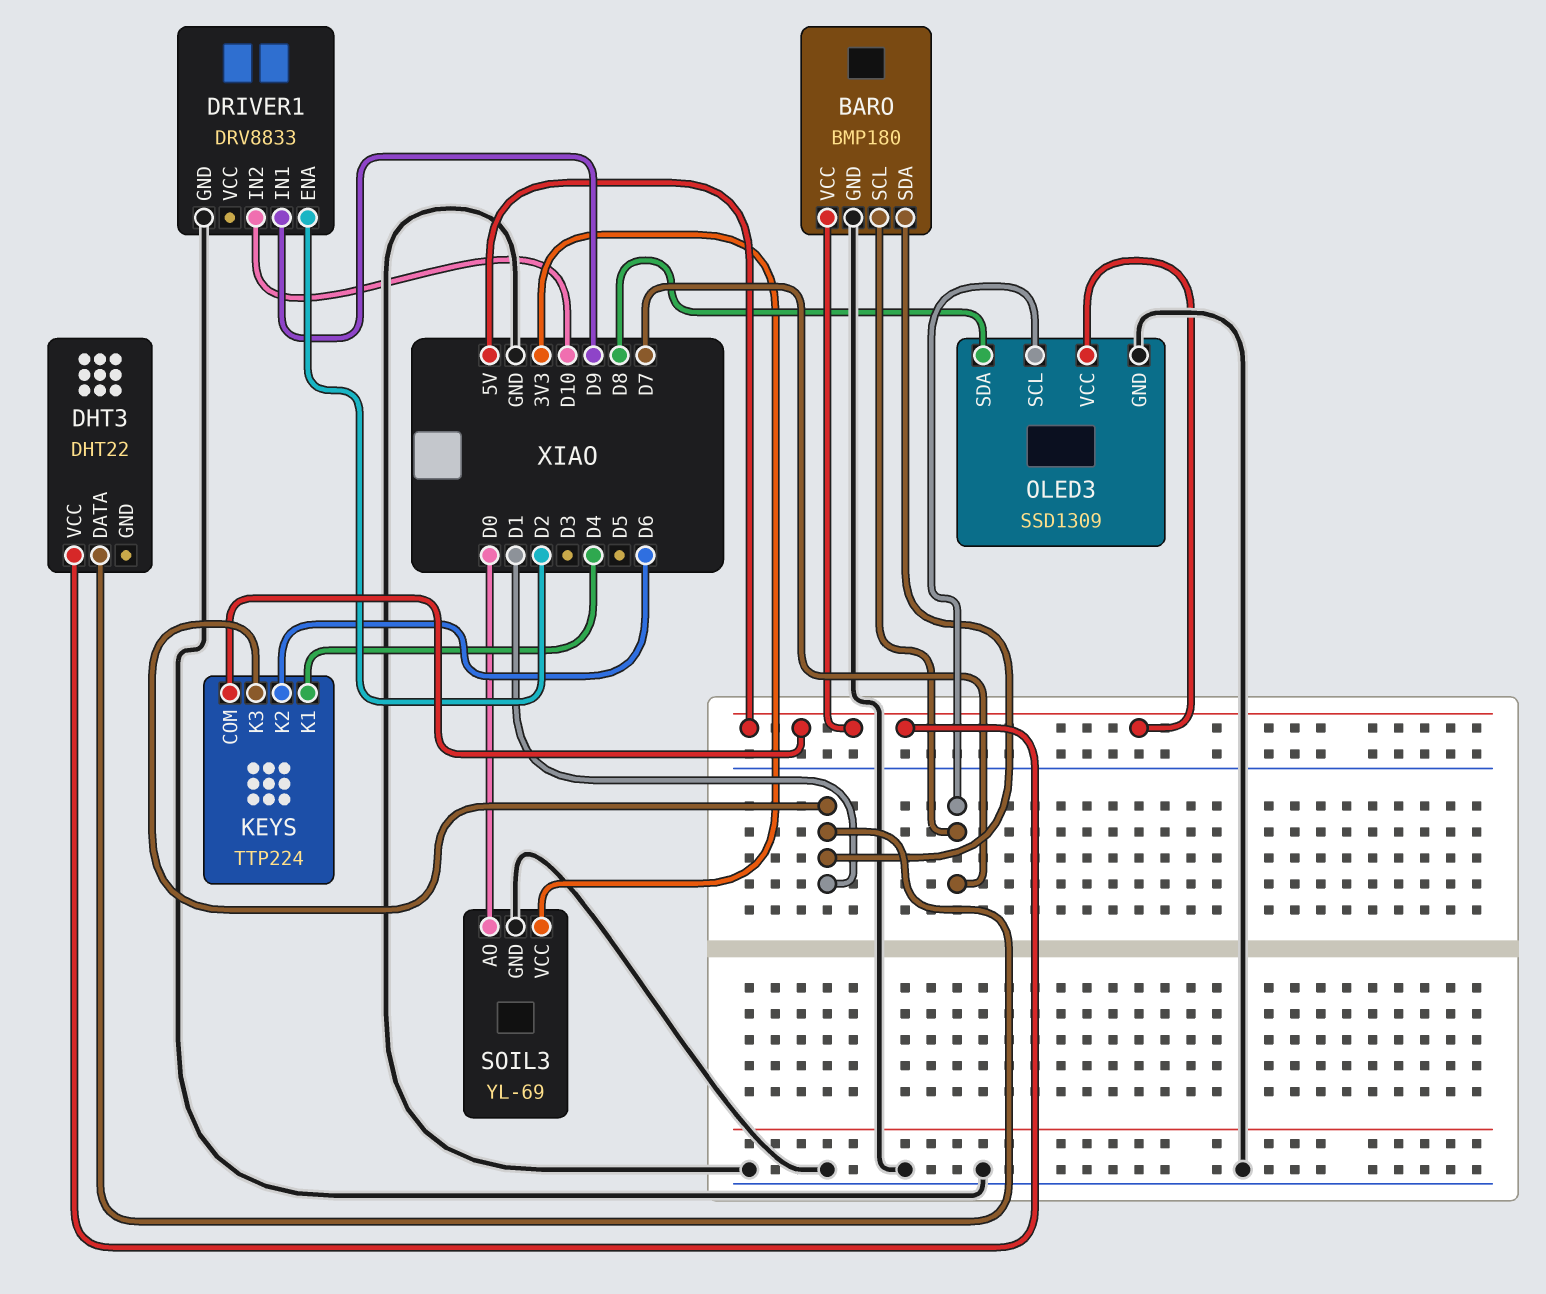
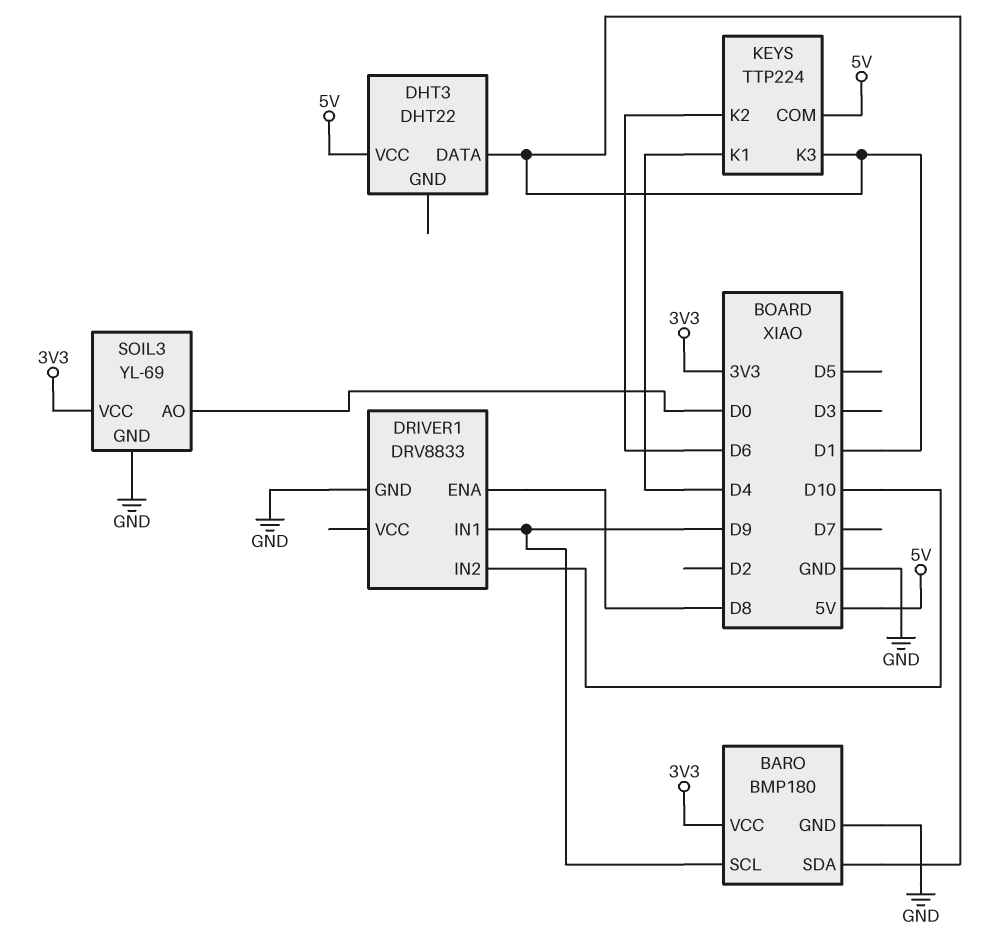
BARO pin SCL: D7 -> D9
BARO pin VCC: 5V -> 3V3
DRIVER1 pin ENA: D2 -> D8
OLED3: SSD1309 -> none
OLED3 pin GND: GND -> none
OLED3 pin SCL: D7 -> none
OLED3 pin SDA: D8 -> none
OLED3 pin VCC: 5V -> none

